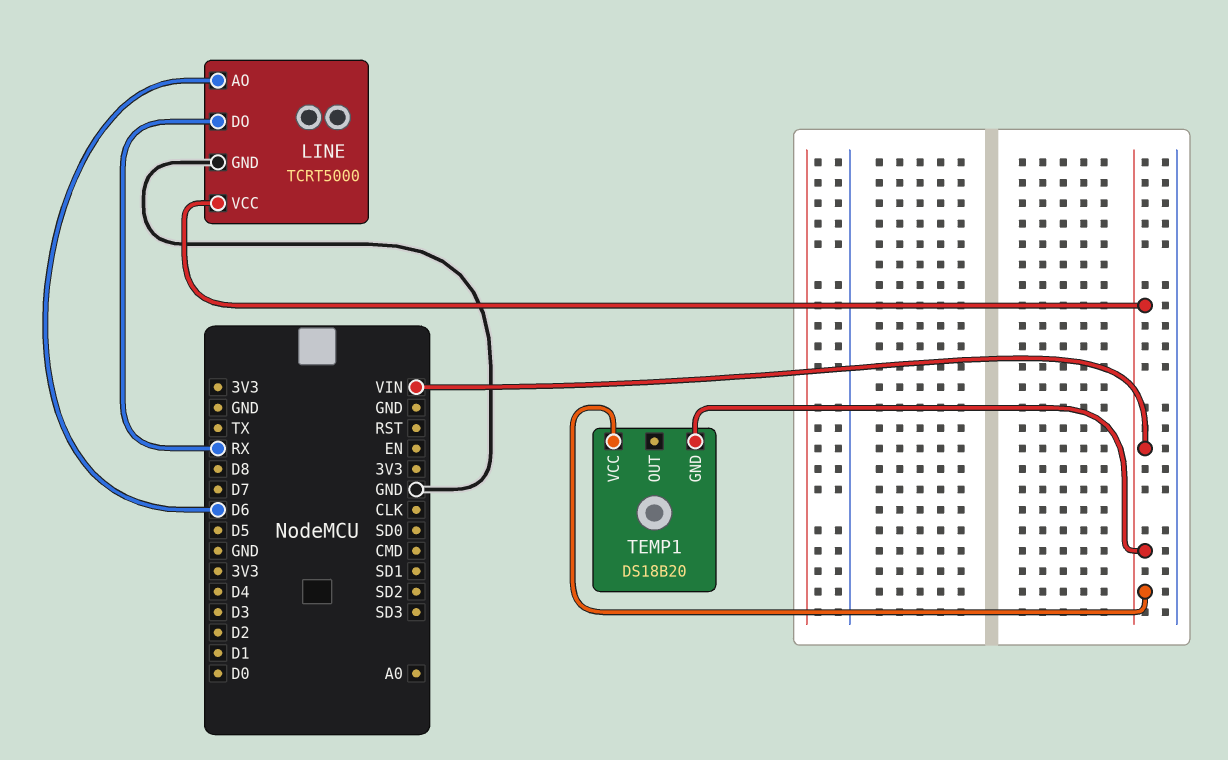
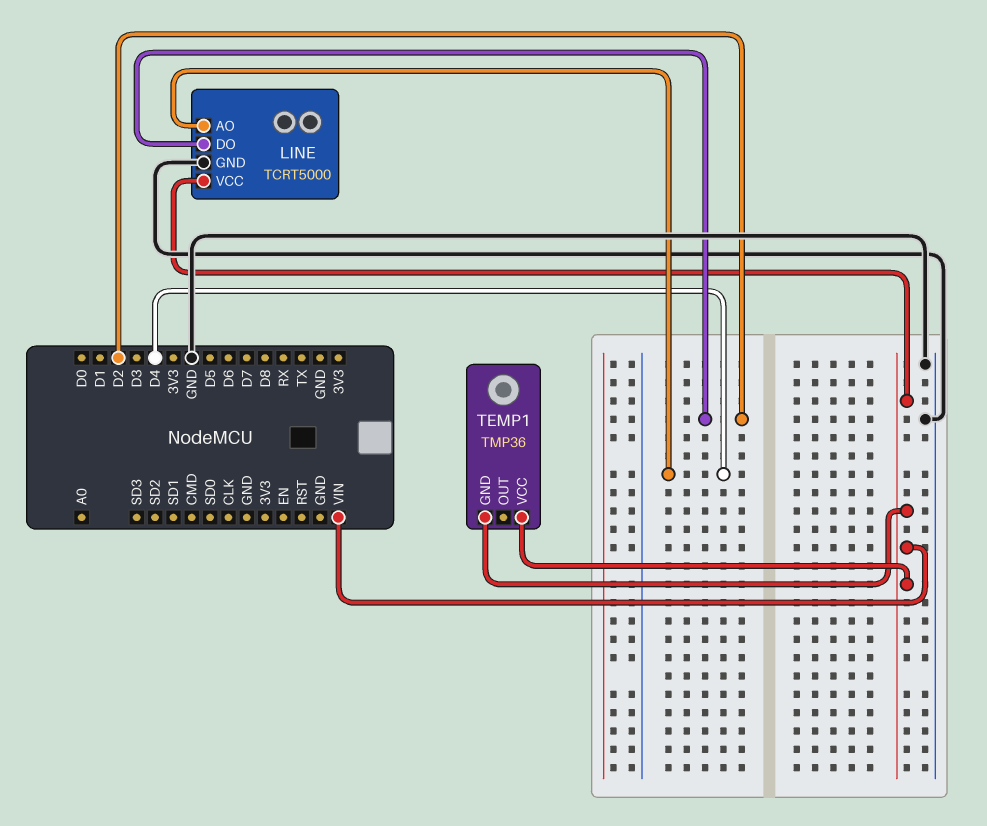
LINE pin AO: D6 -> D4
LINE pin DO: RX -> D2
TEMP1: DS18B20 -> TMP36

